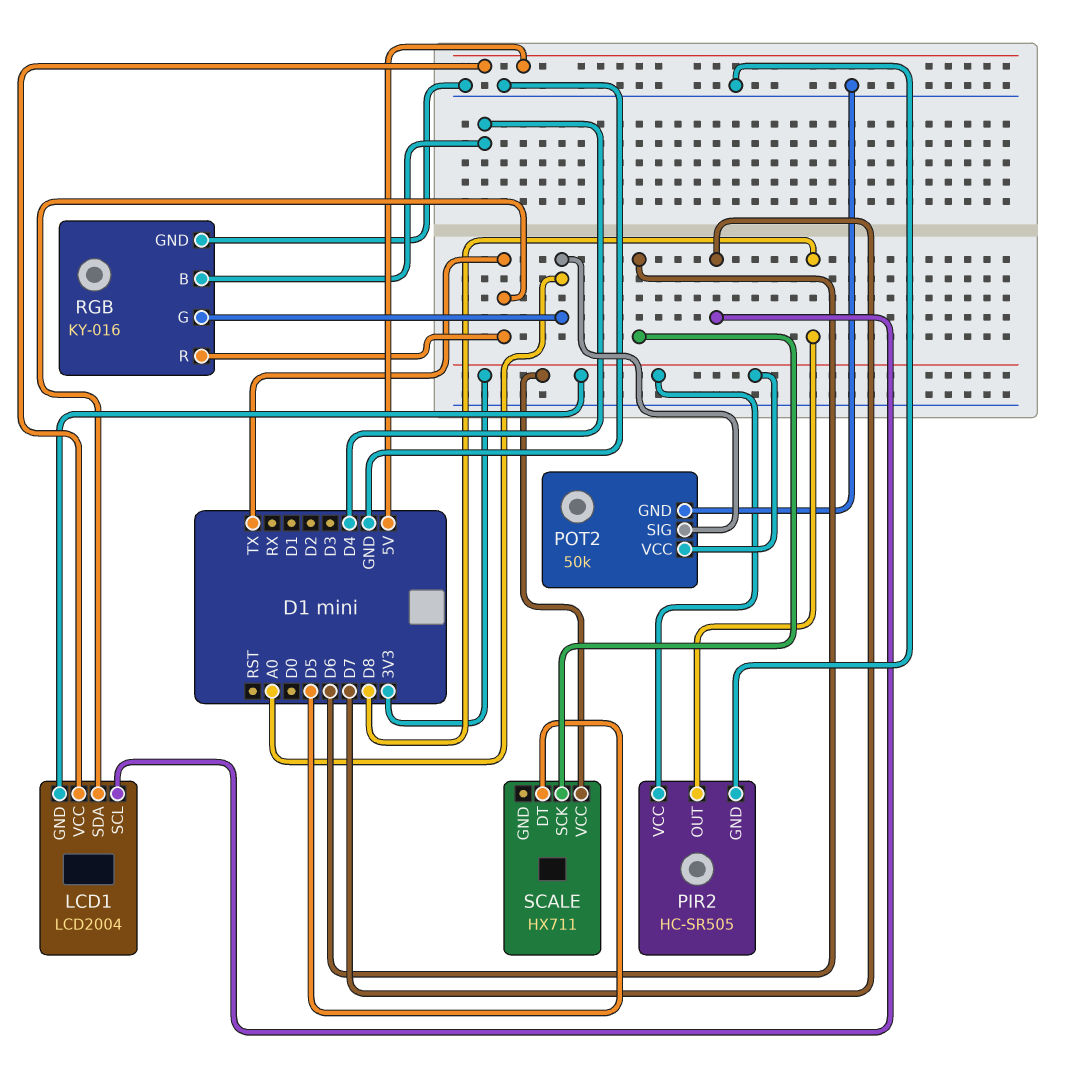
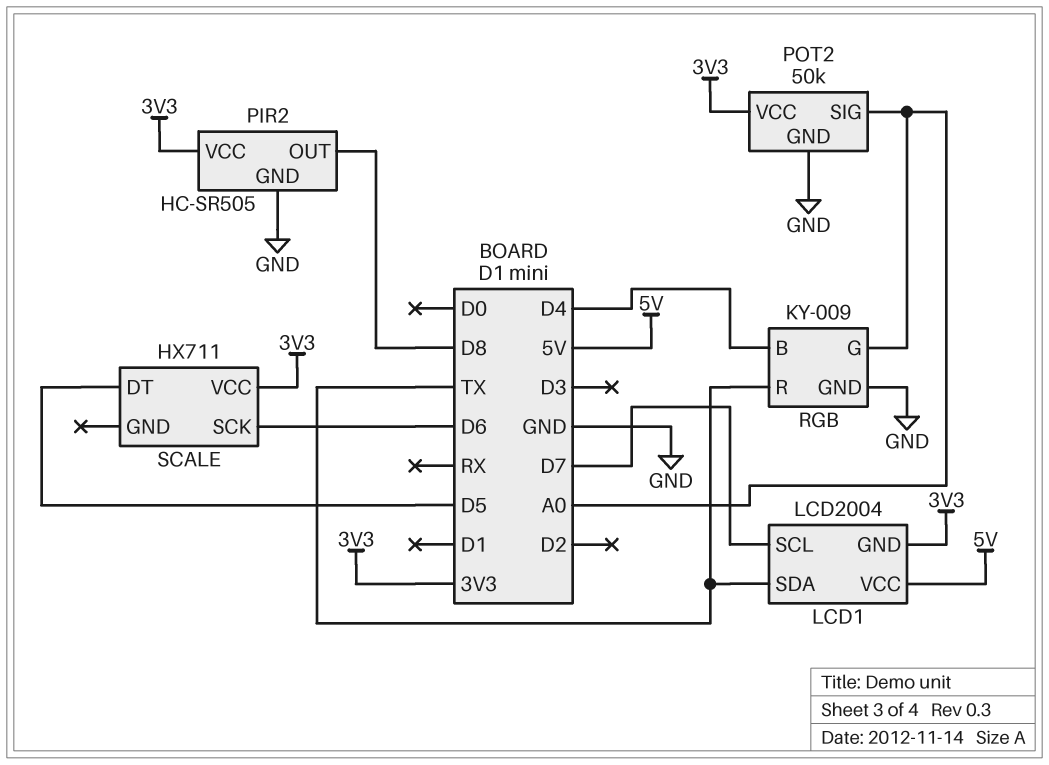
RGB: KY-016 -> KY-009

